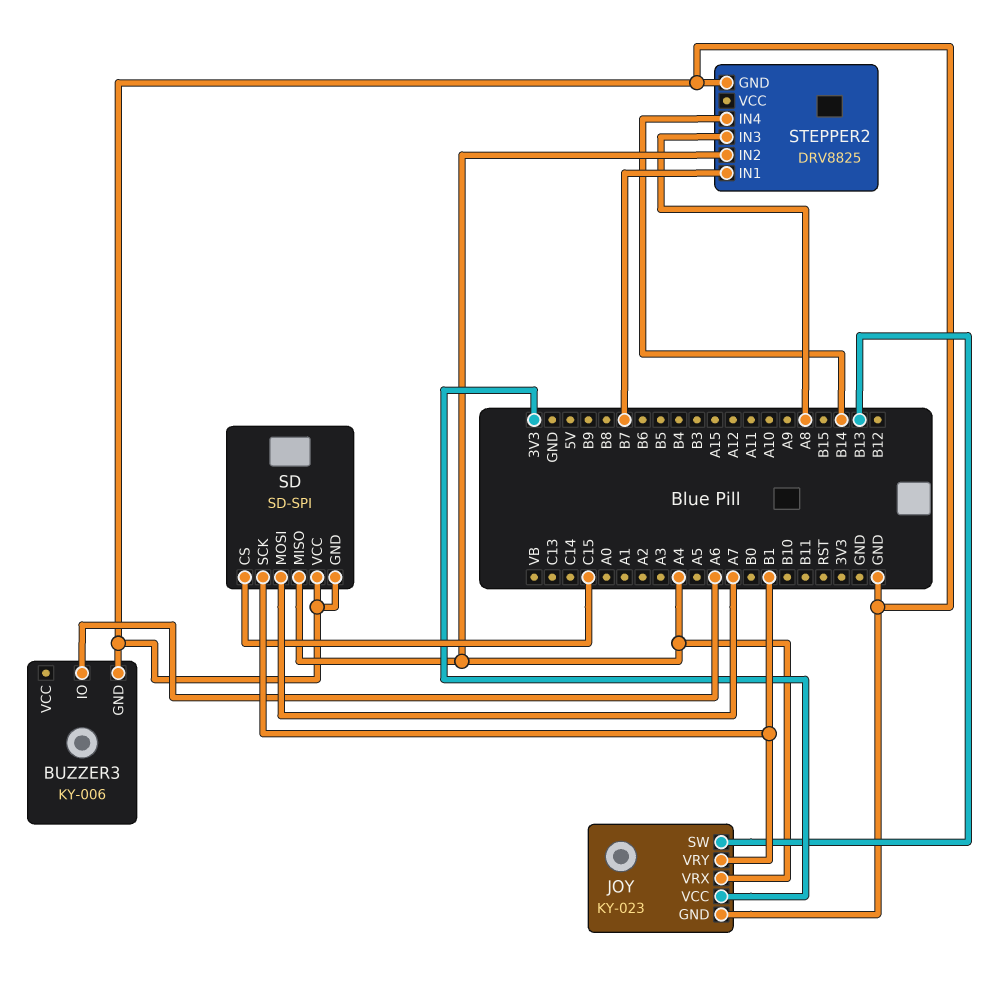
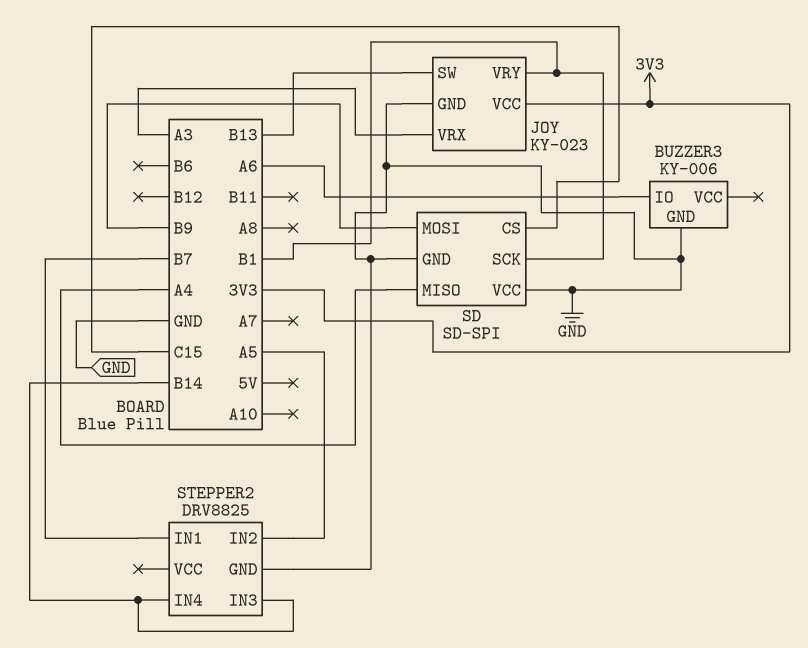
JOY pin VRX: A4 -> A3
SD pin MOSI: A7 -> B9
STEPPER2 pin IN2: A4 -> A5
STEPPER2 pin IN3: A8 -> B14

